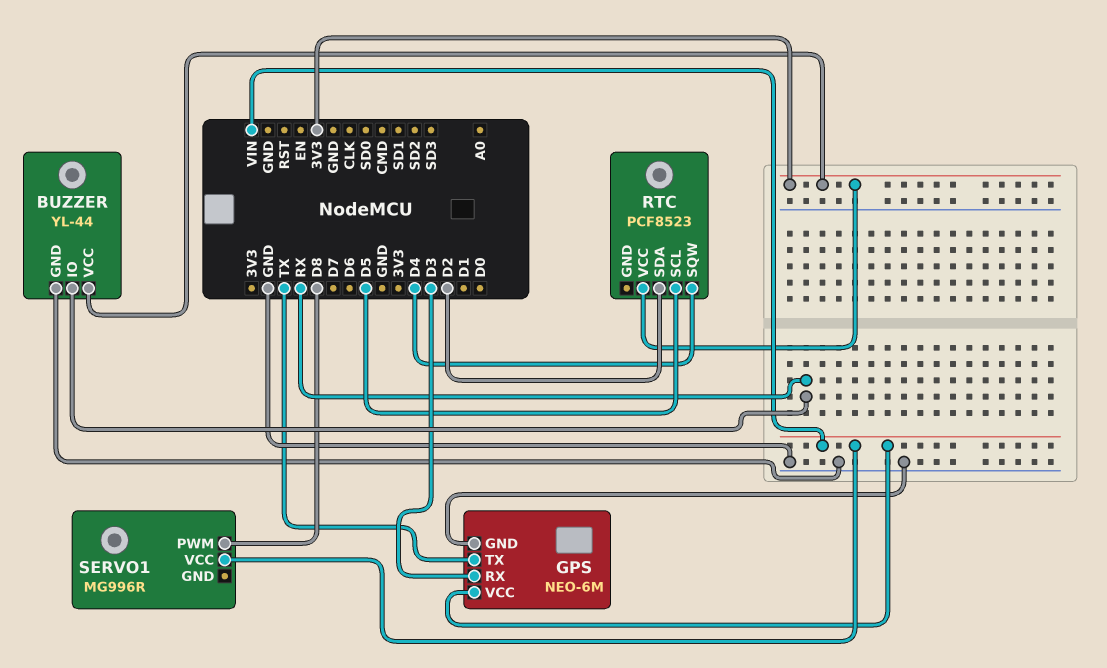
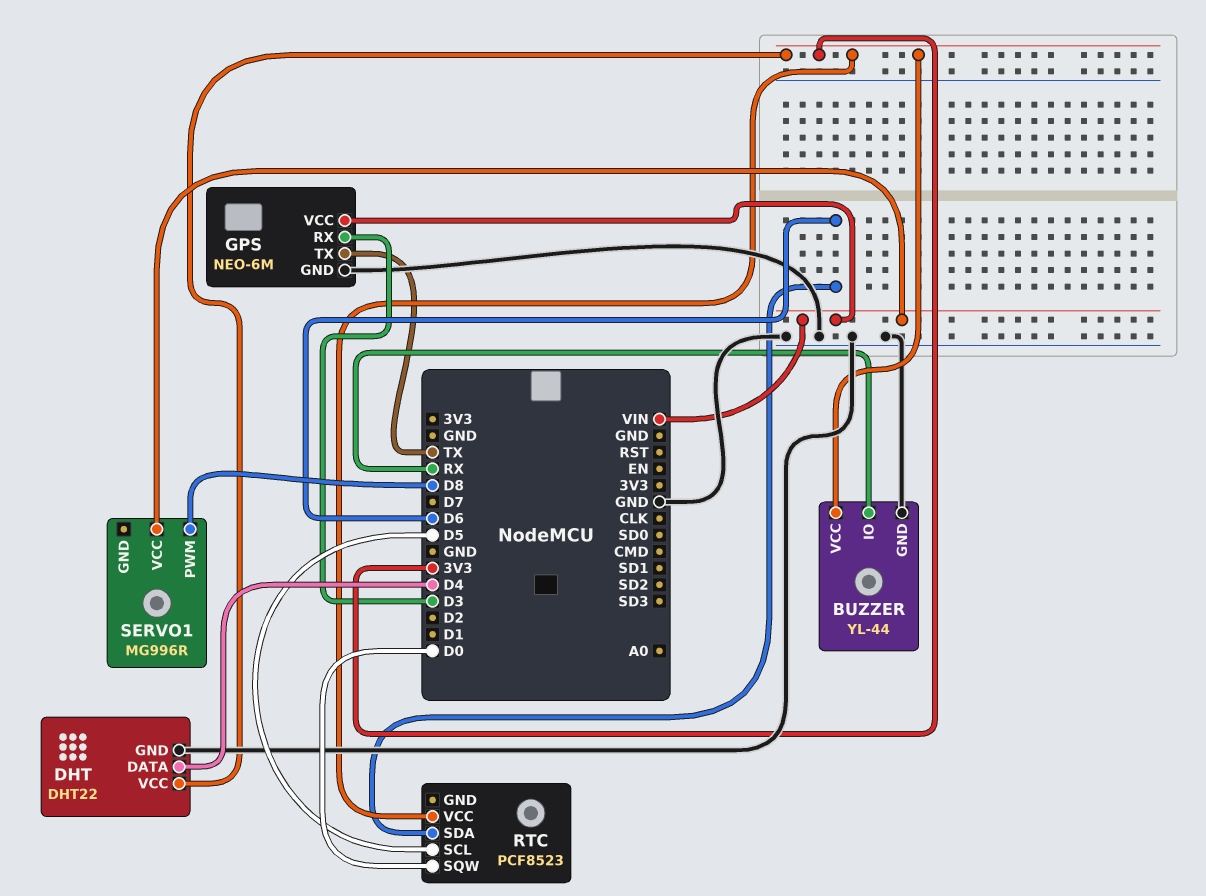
DHT: none -> DHT22
DHT pin DATA: none -> D4
DHT pin GND: none -> GND
DHT pin VCC: none -> 3V3
RTC pin SDA: D2 -> D6
RTC pin SQW: D4 -> D0

